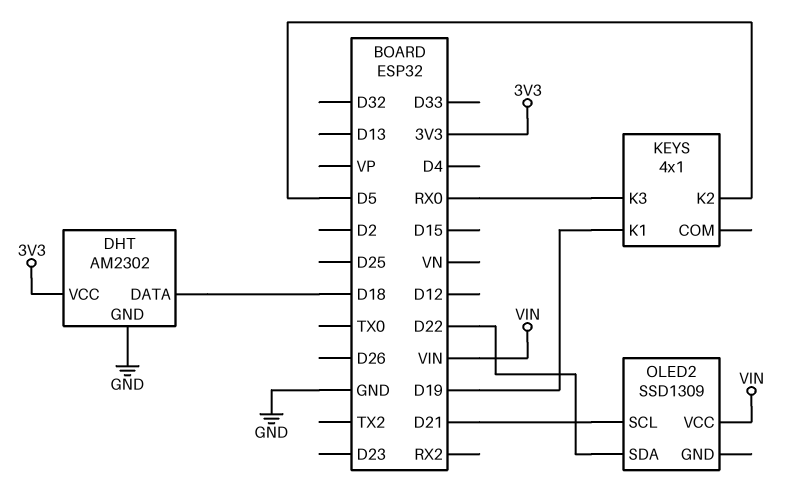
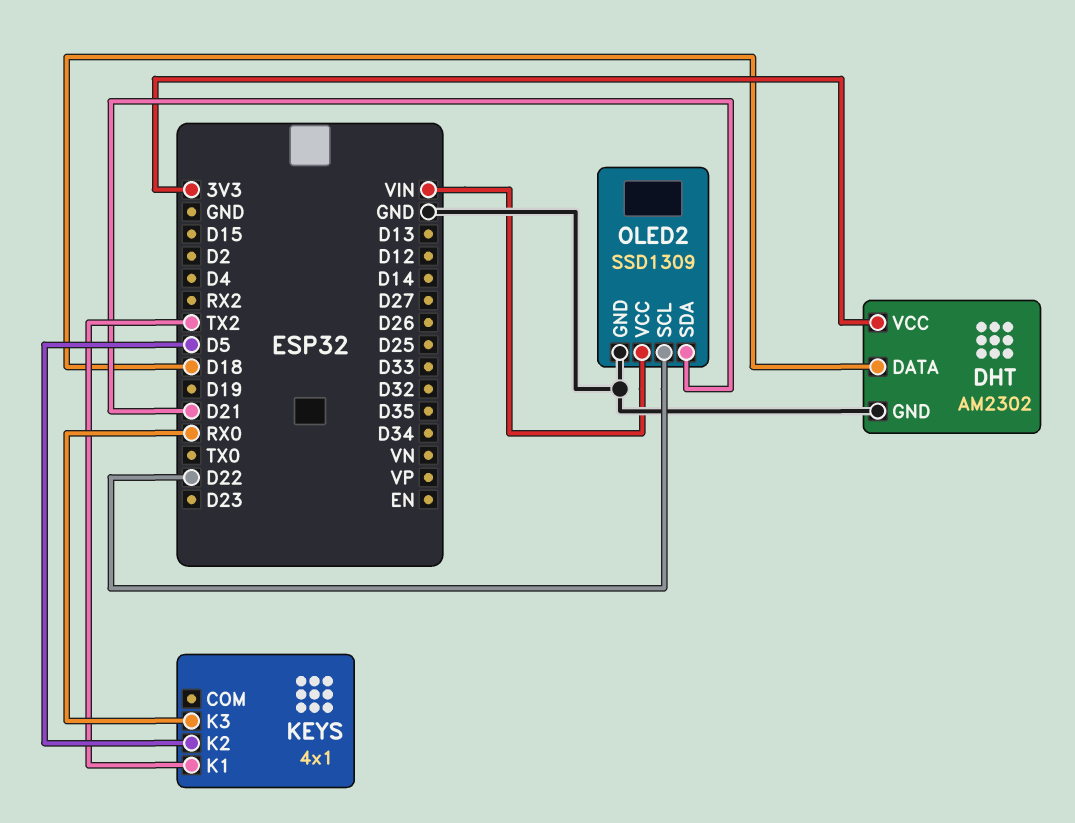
KEYS pin K1: D19 -> TX2
OLED2 pin GND: none -> GND
OLED2 pin SCL: D21 -> D22
OLED2 pin SDA: D22 -> D21

